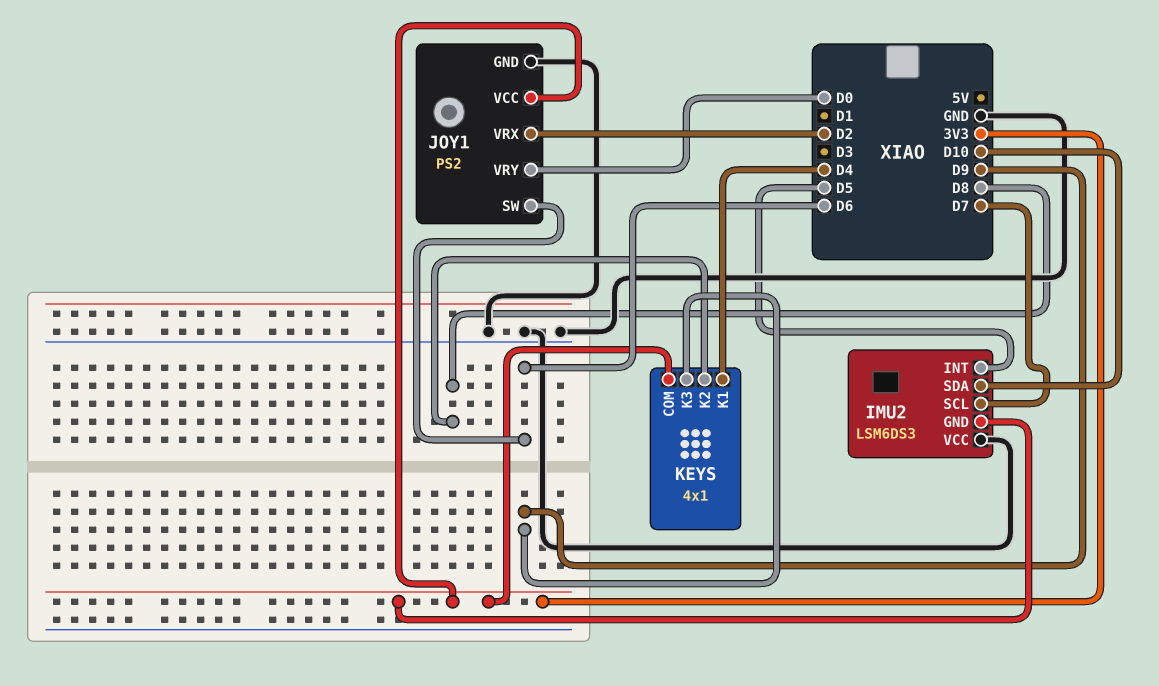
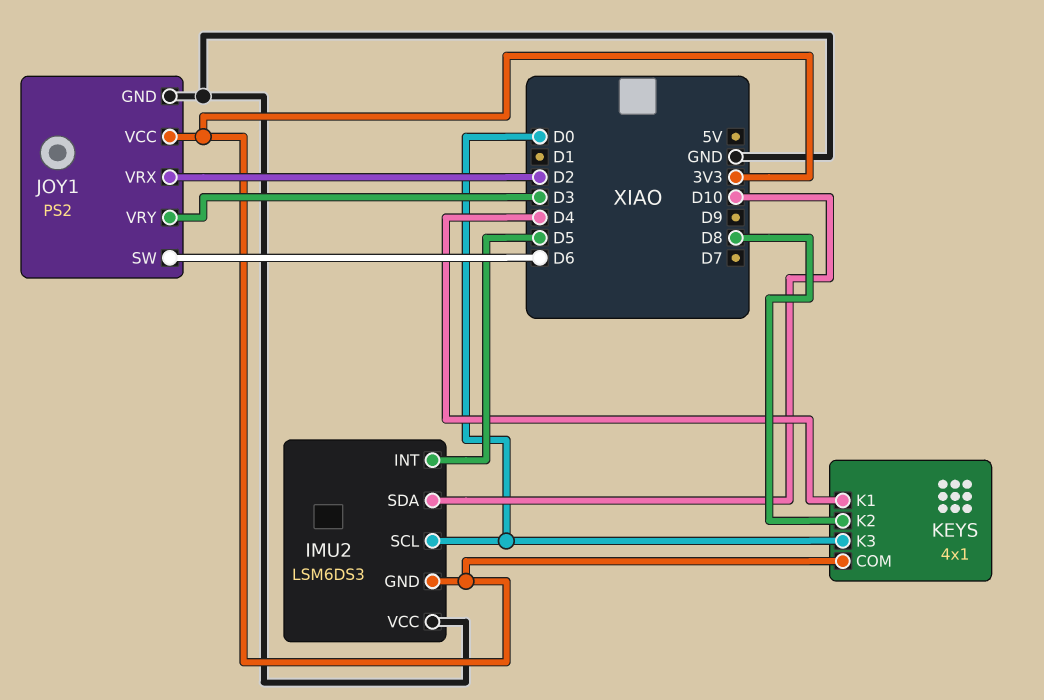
IMU2 pin SCL: D7 -> D0
JOY1 pin VRY: D0 -> D3
KEYS pin K3: D9 -> D0

